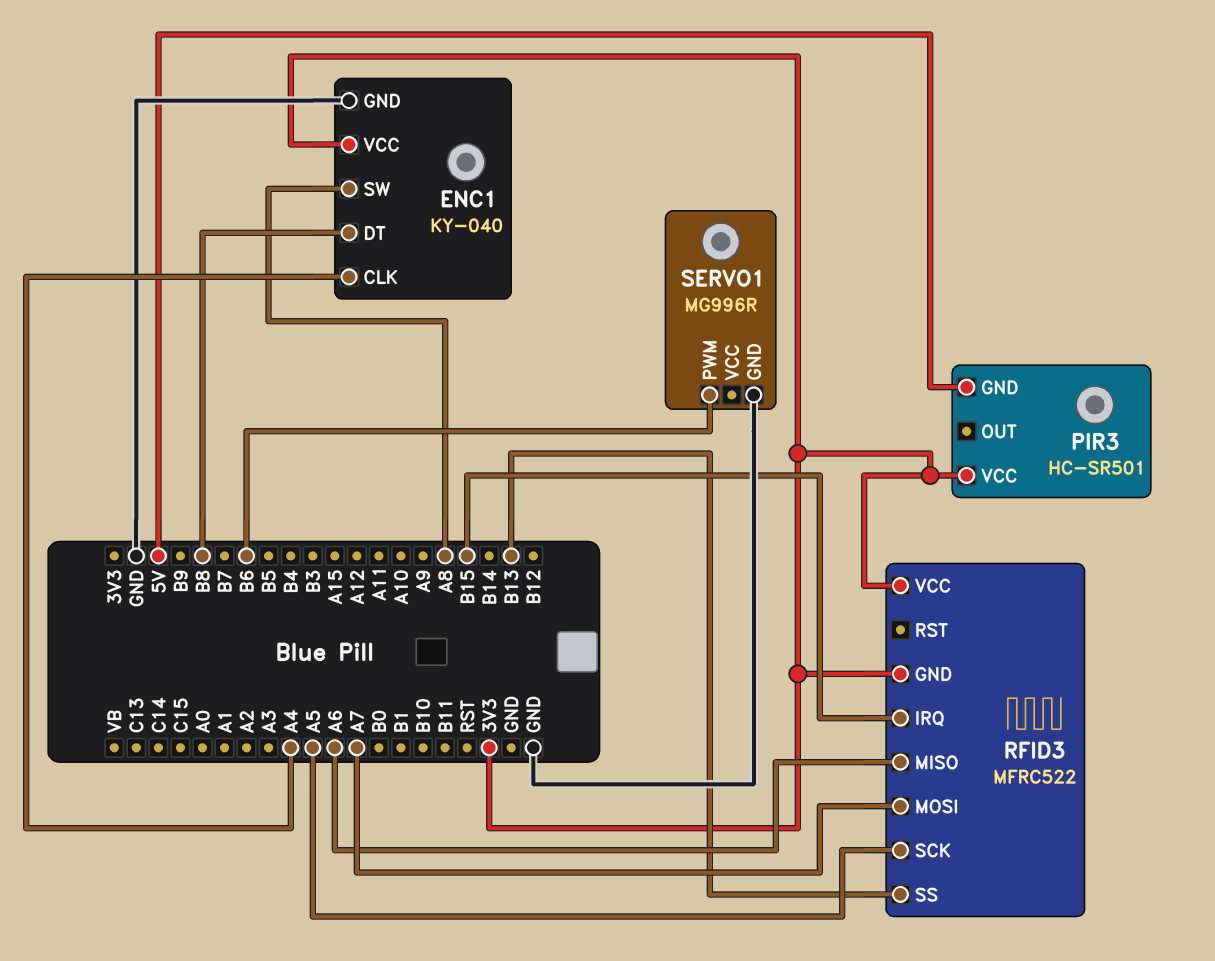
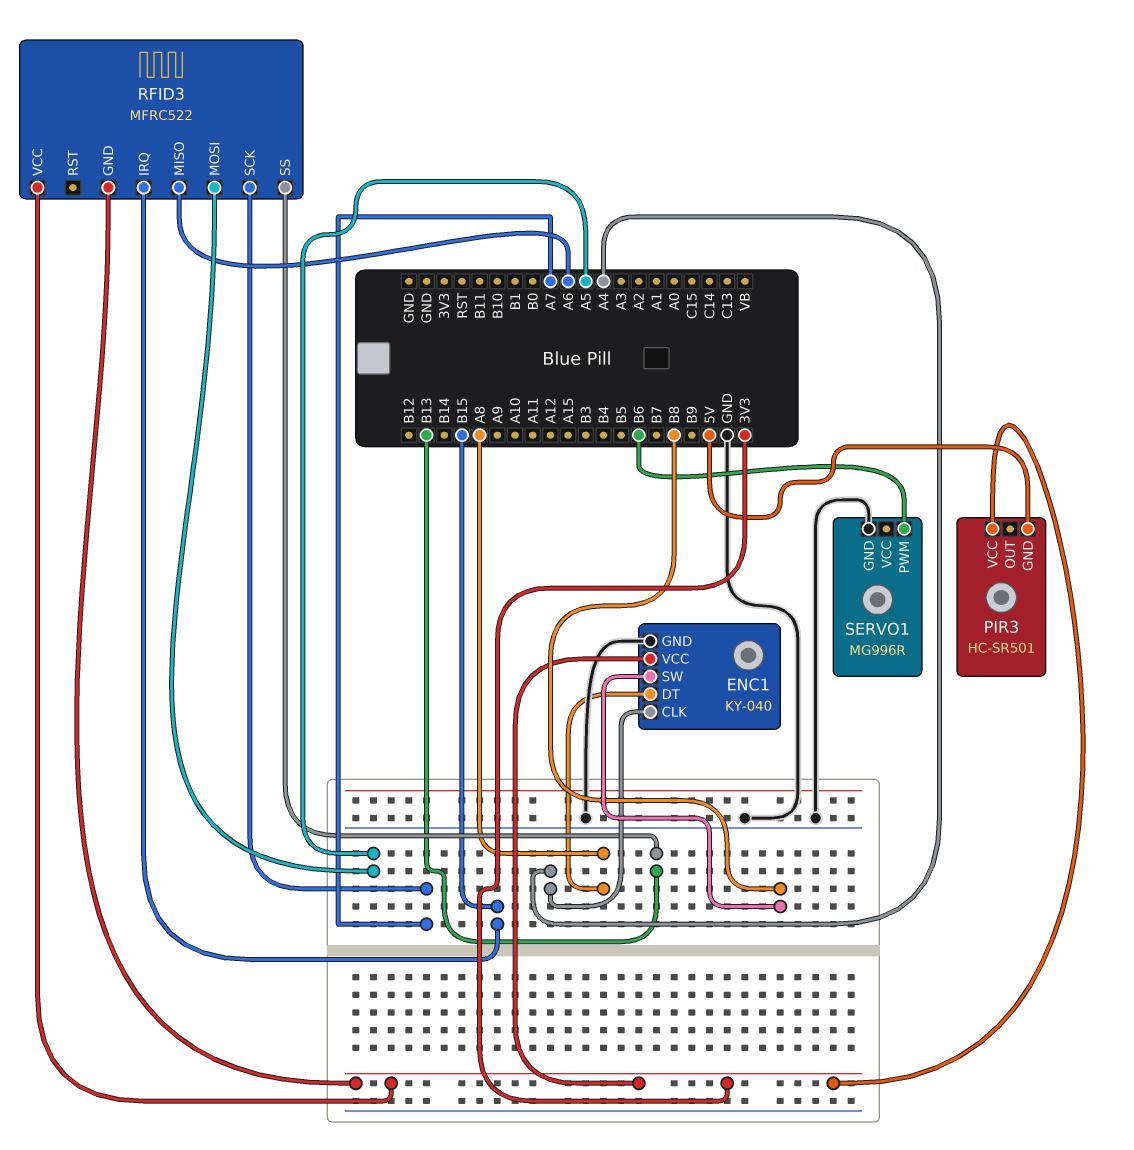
ENC1 pin DT: B8 -> A8
ENC1 pin SW: A8 -> B8
RFID3 pin MOSI: A7 -> A5
RFID3 pin SCK: A5 -> A7

